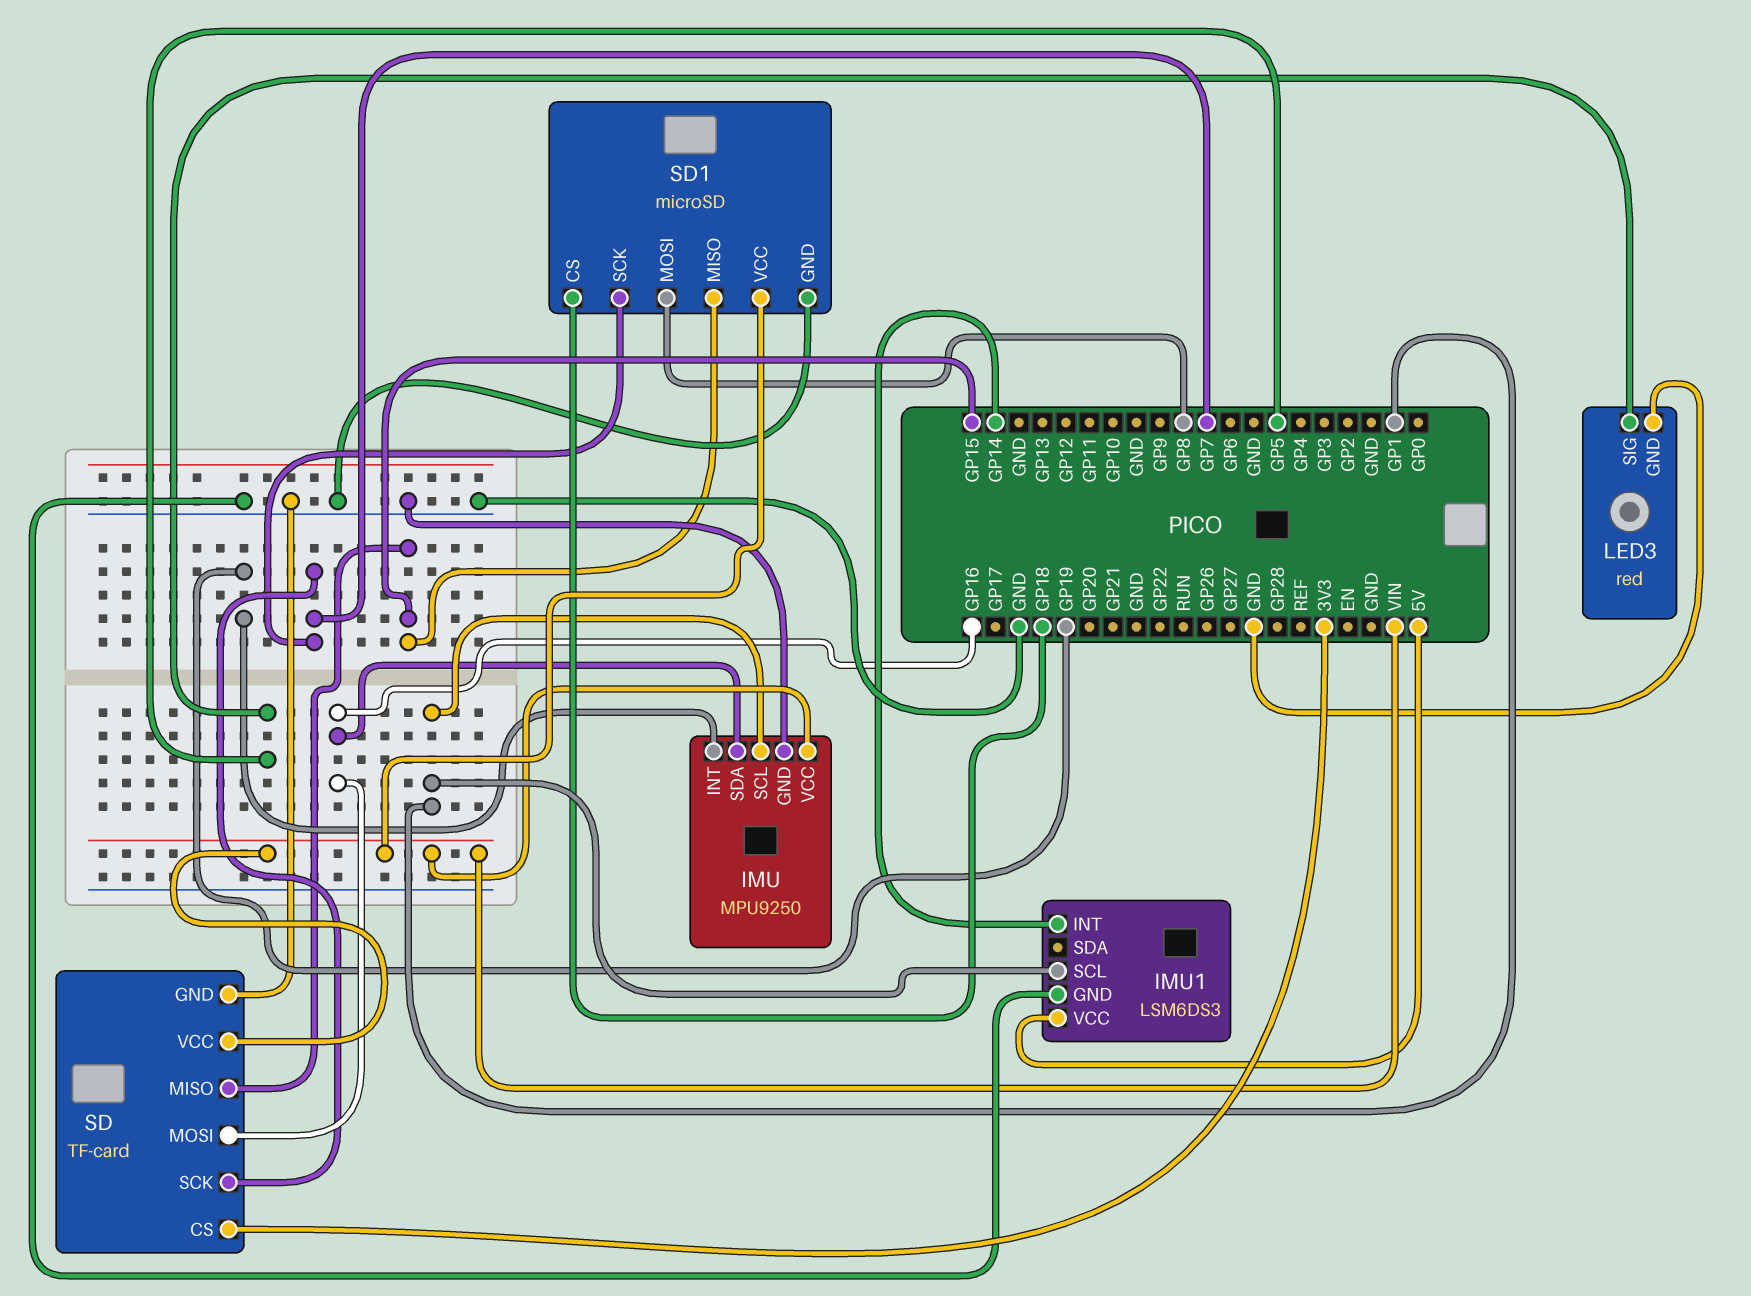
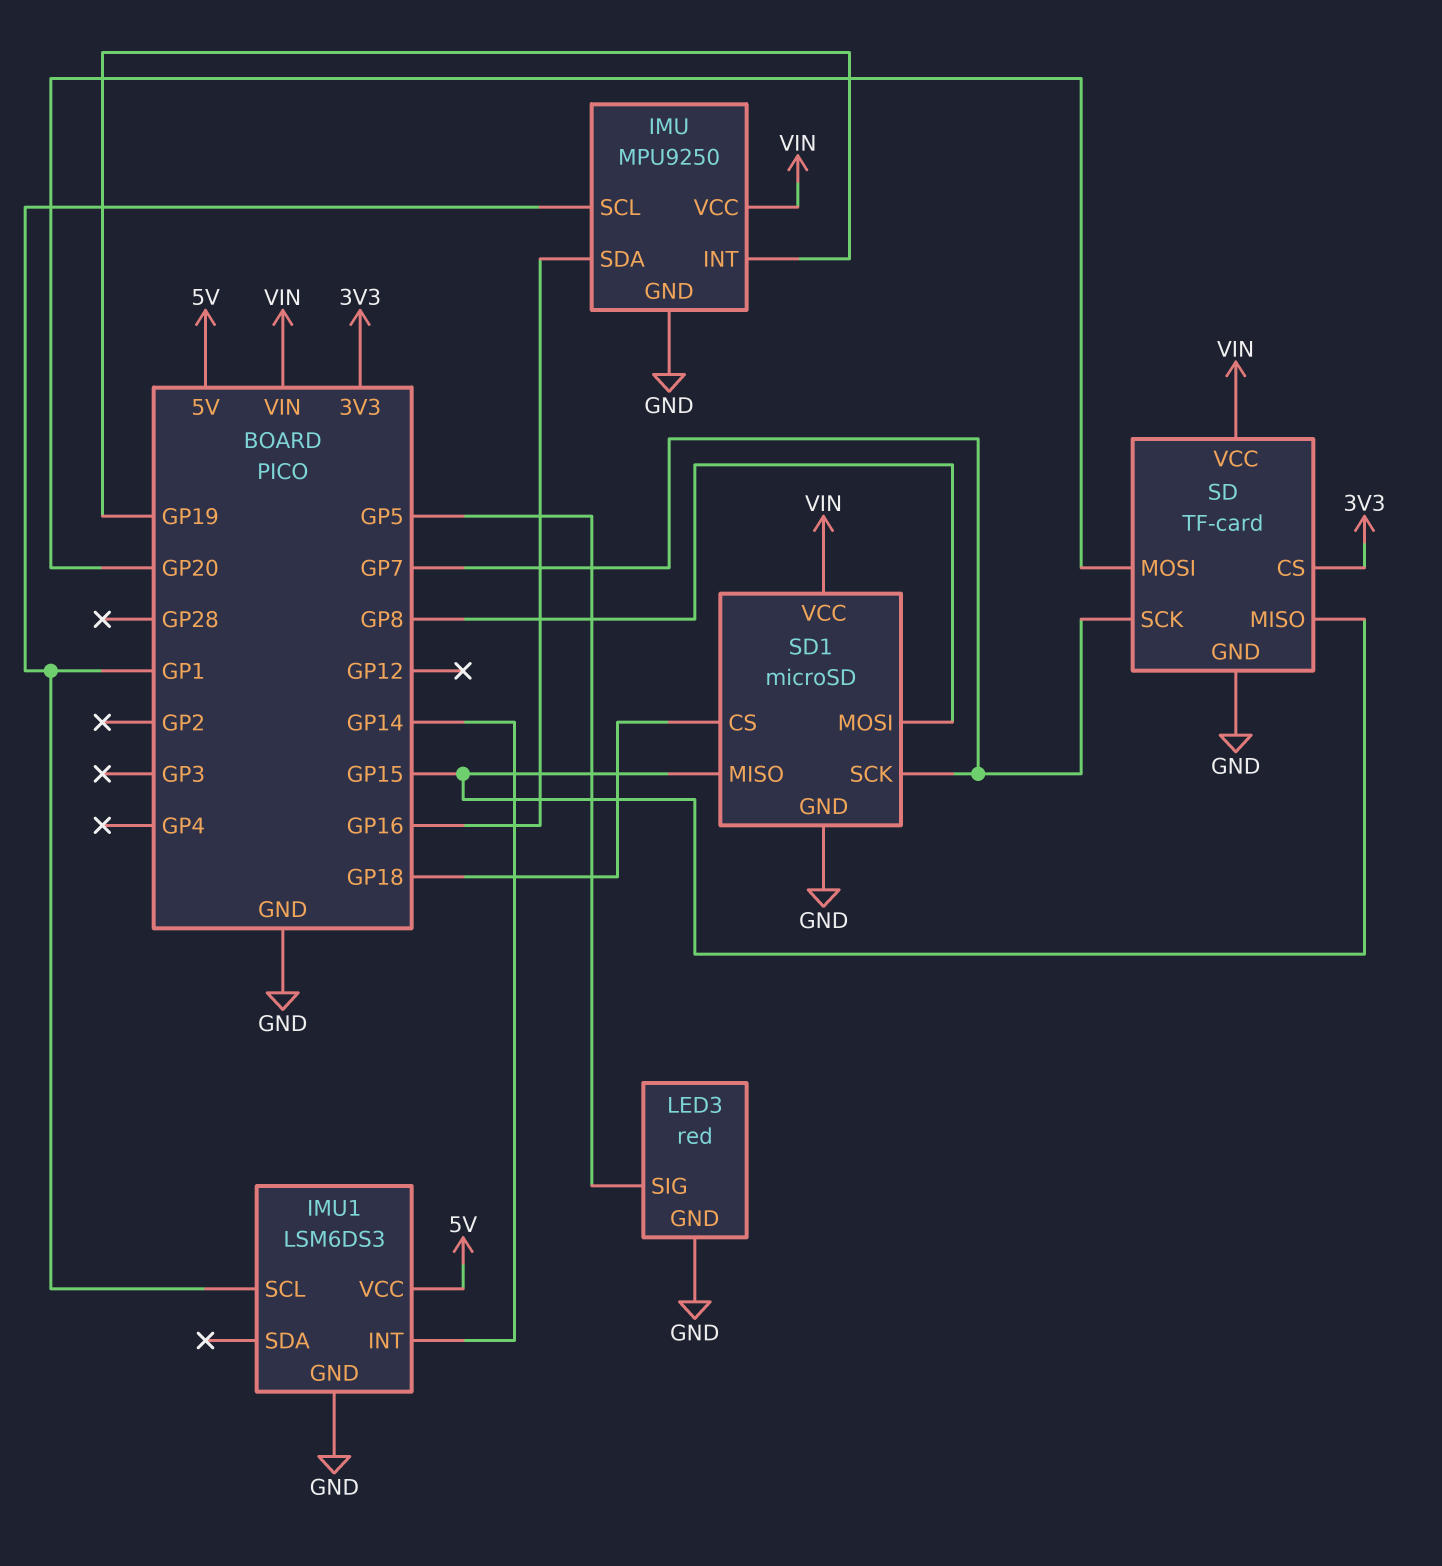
SD pin MOSI: GP16 -> GP20

